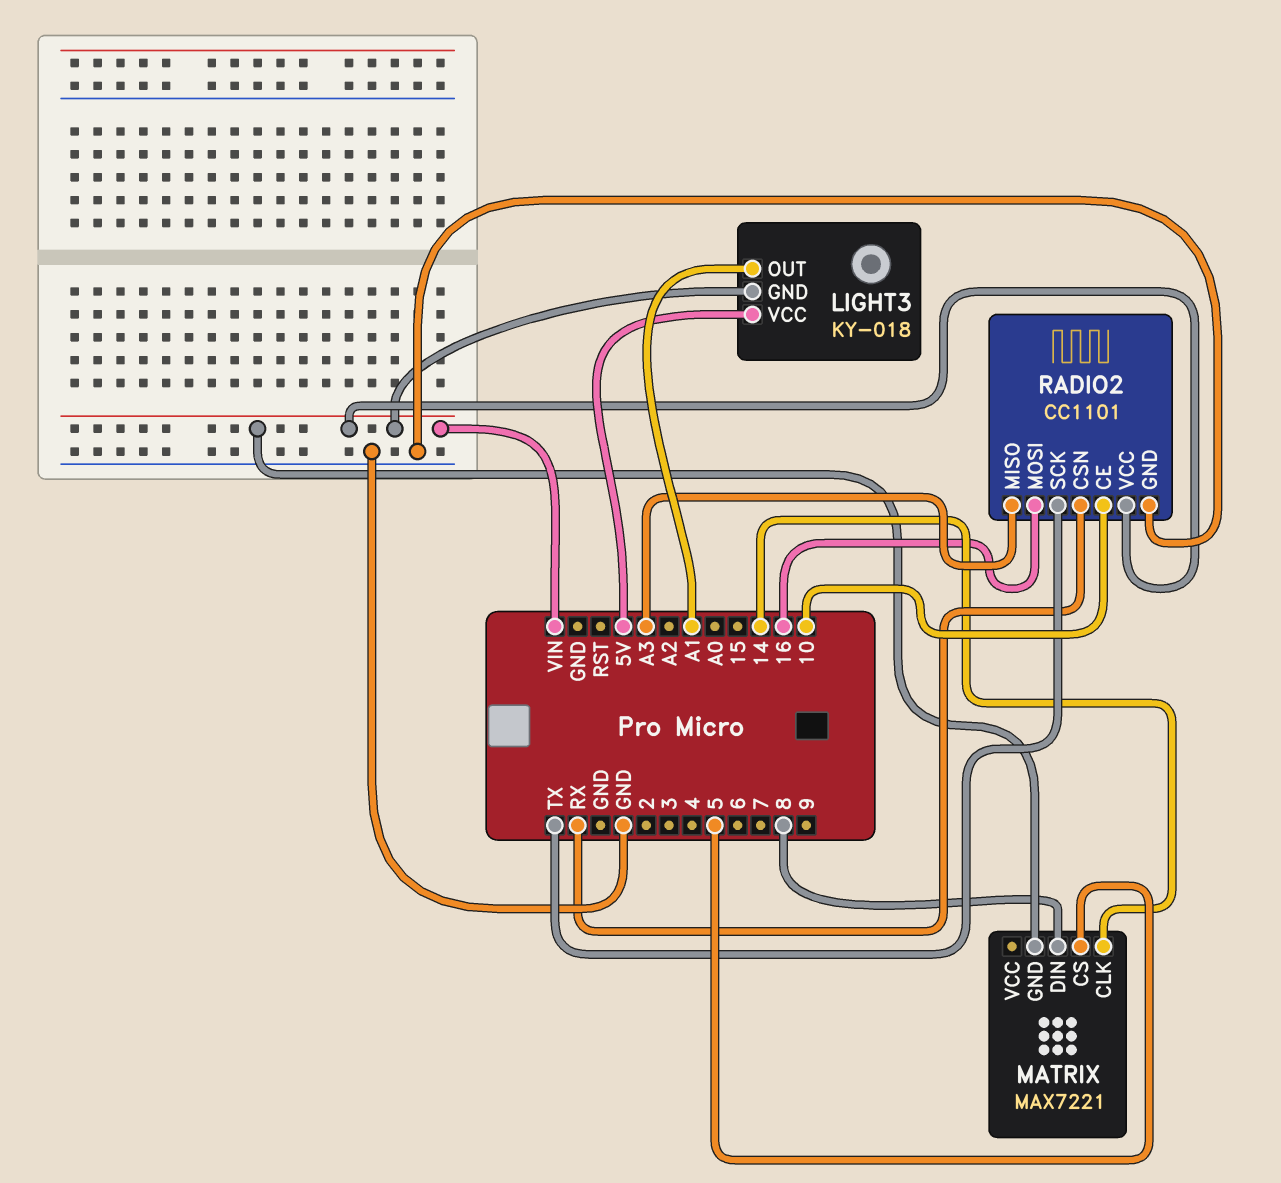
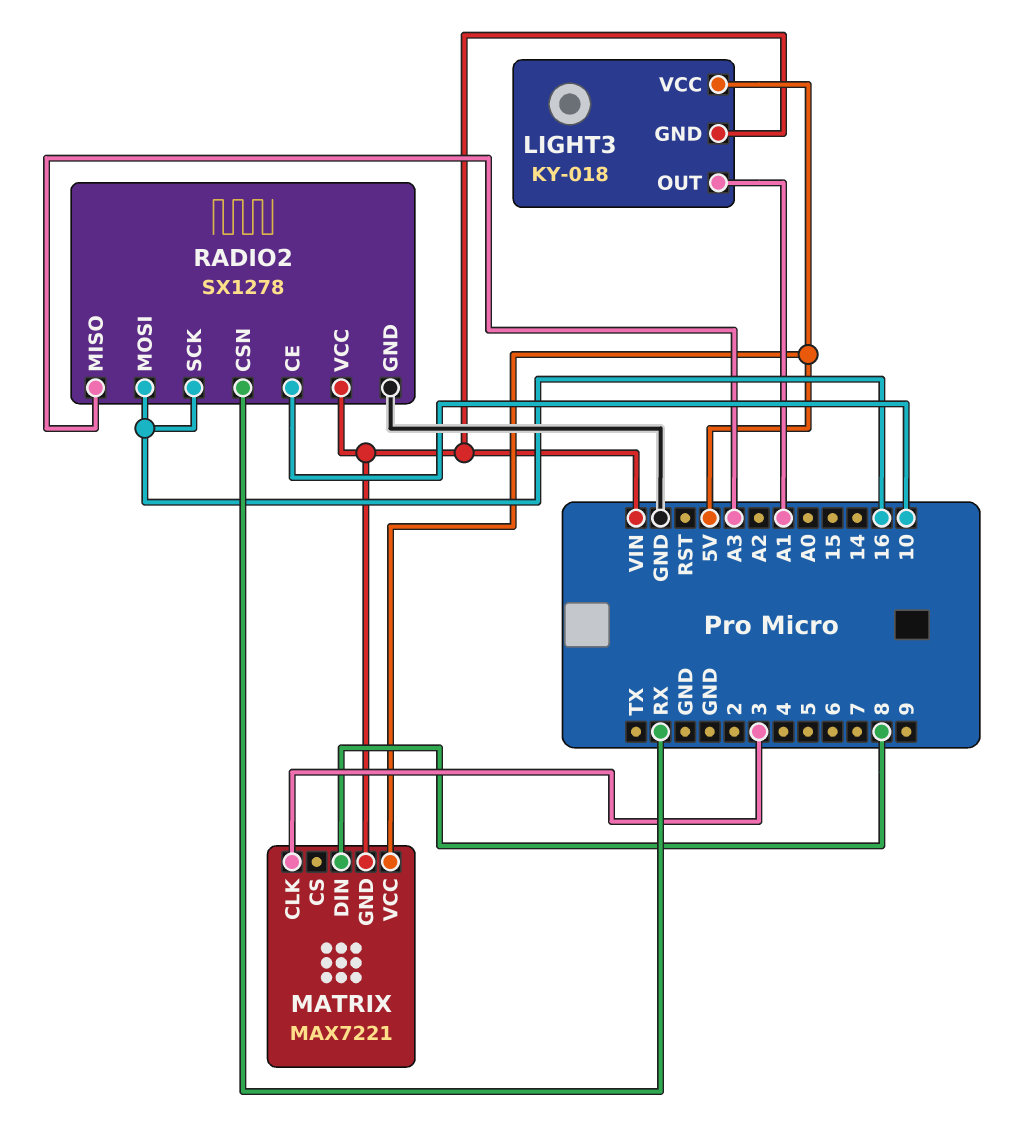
MATRIX pin CLK: 14 -> 3
MATRIX pin CS: 5 -> none
MATRIX pin VCC: none -> 5V
RADIO2: CC1101 -> SX1278
RADIO2 pin SCK: TX -> 16

